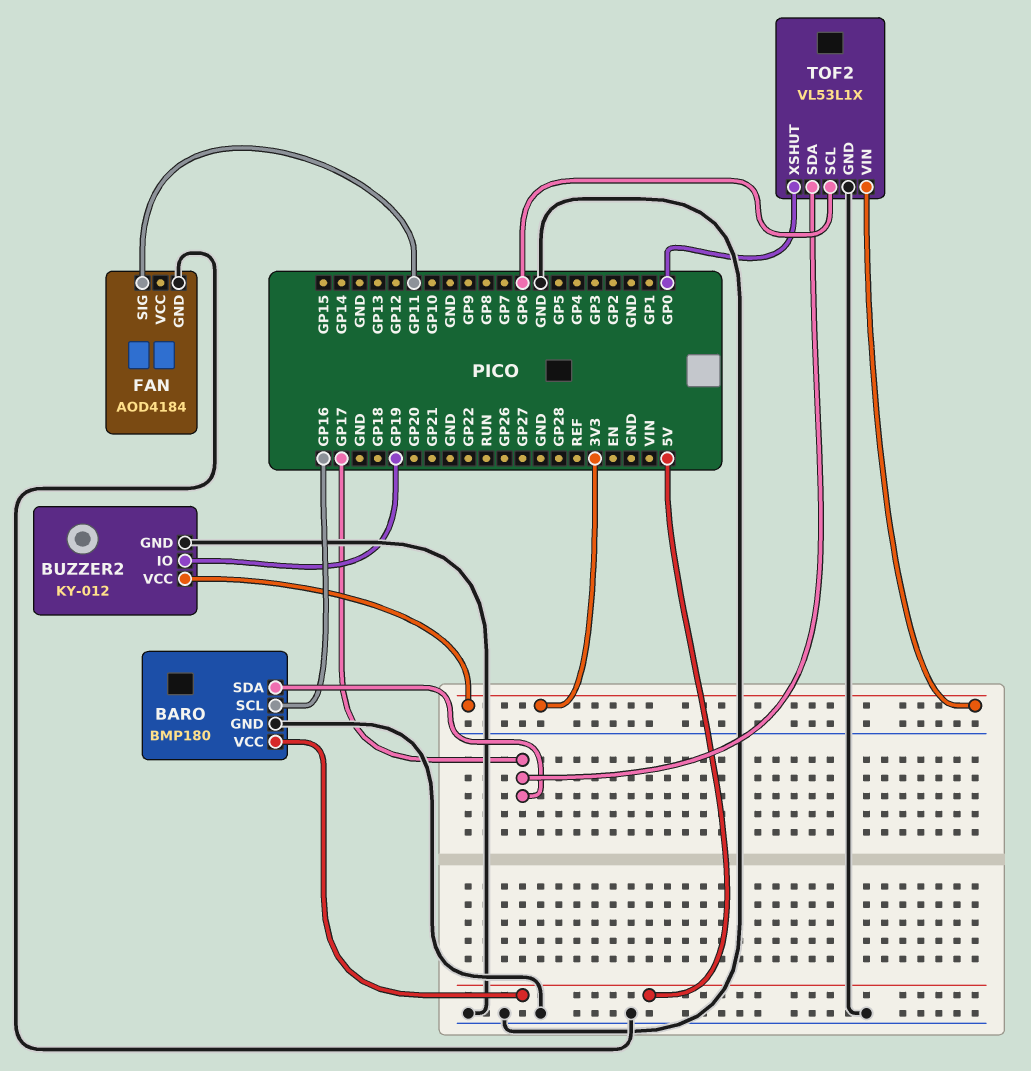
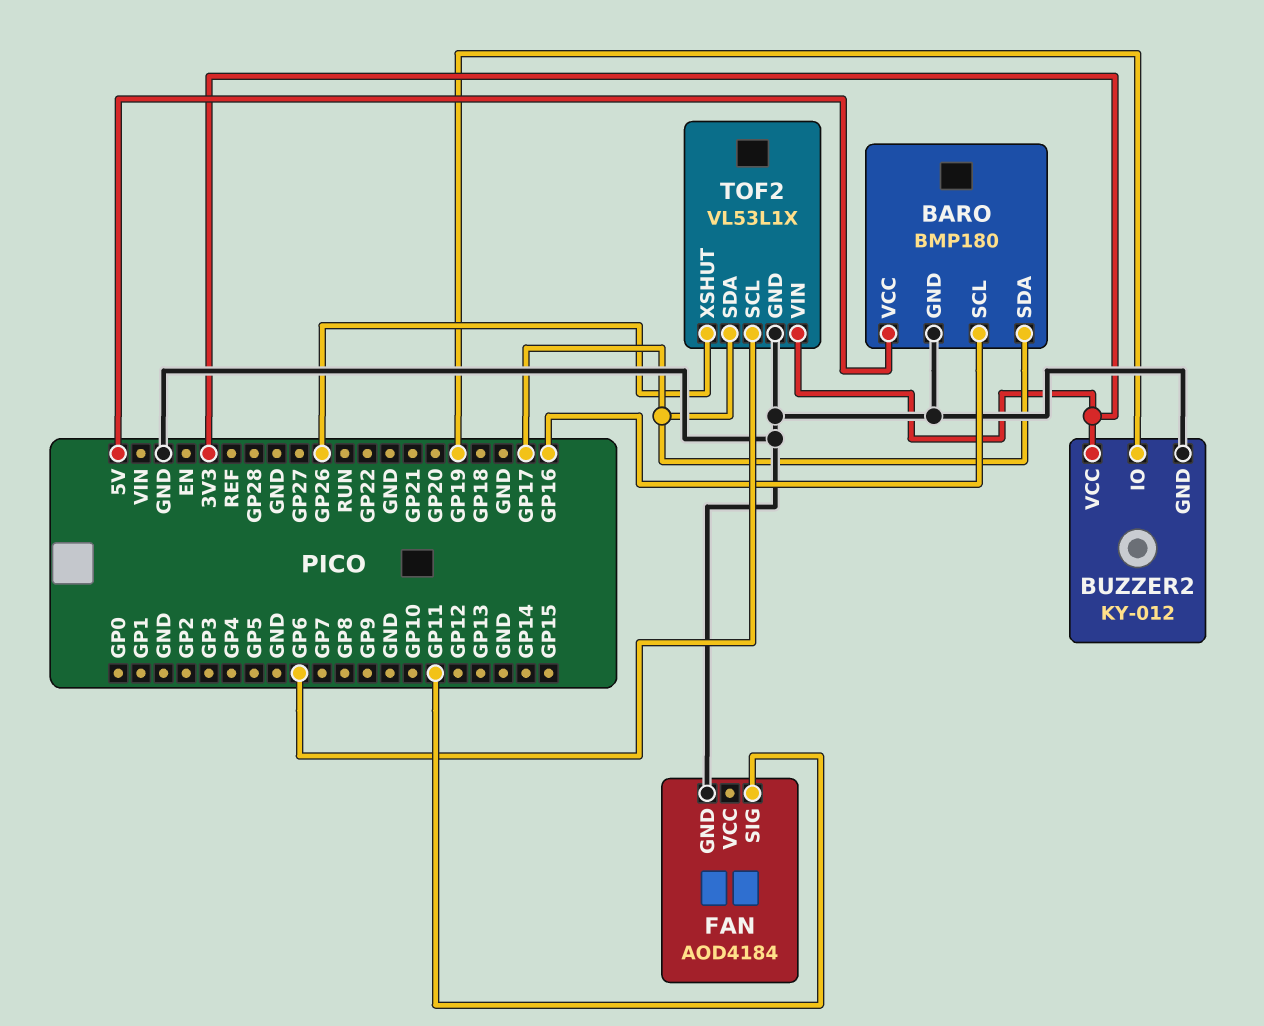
TOF2 pin XSHUT: GP0 -> GP26

